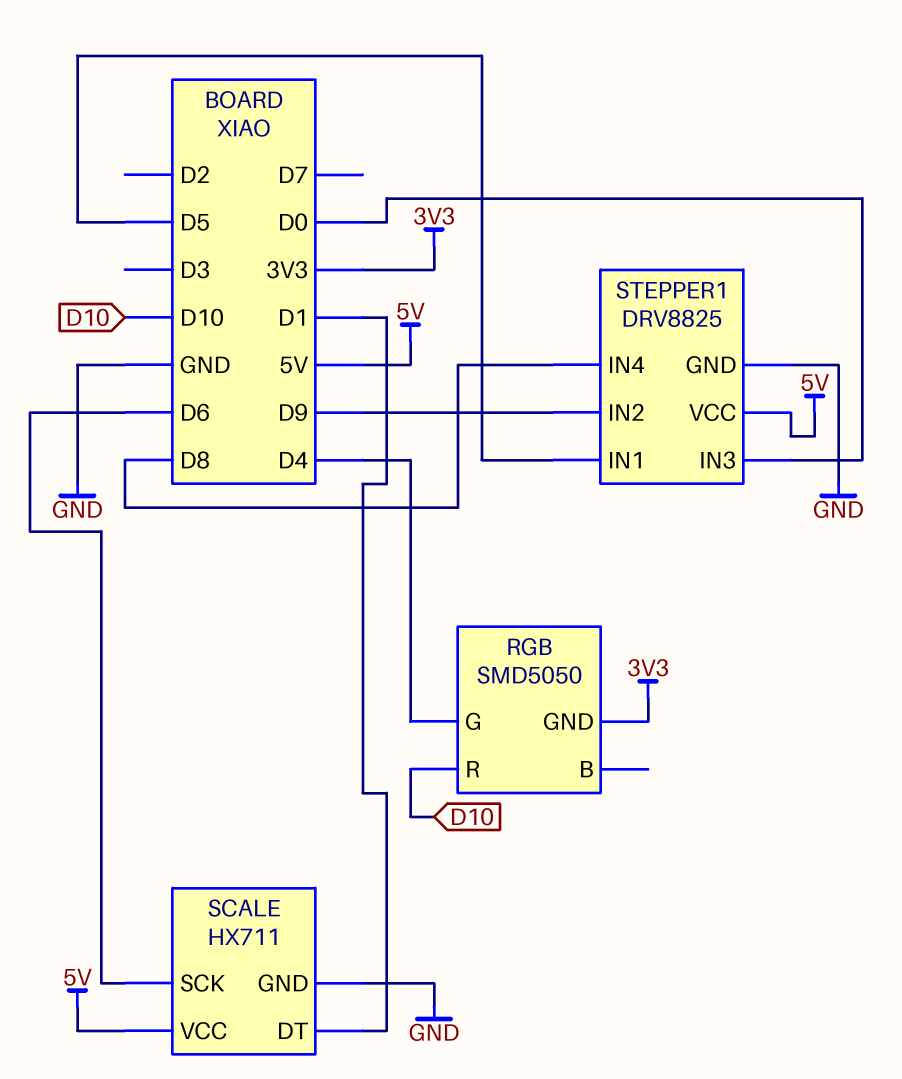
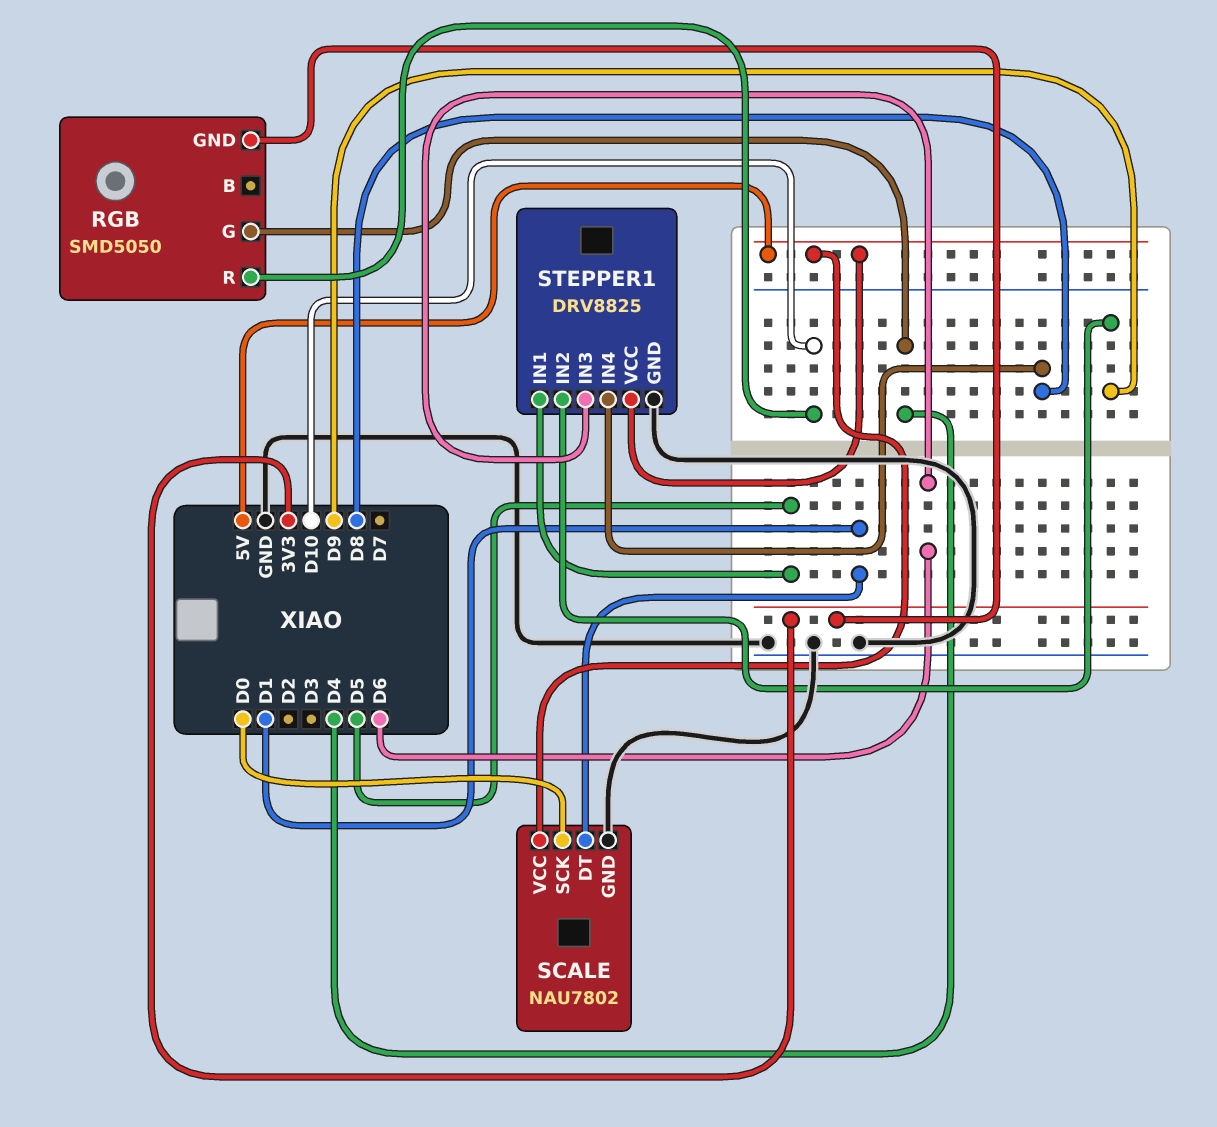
SCALE: HX711 -> NAU7802
SCALE pin SCK: D6 -> D0
STEPPER1 pin IN3: D0 -> D6

